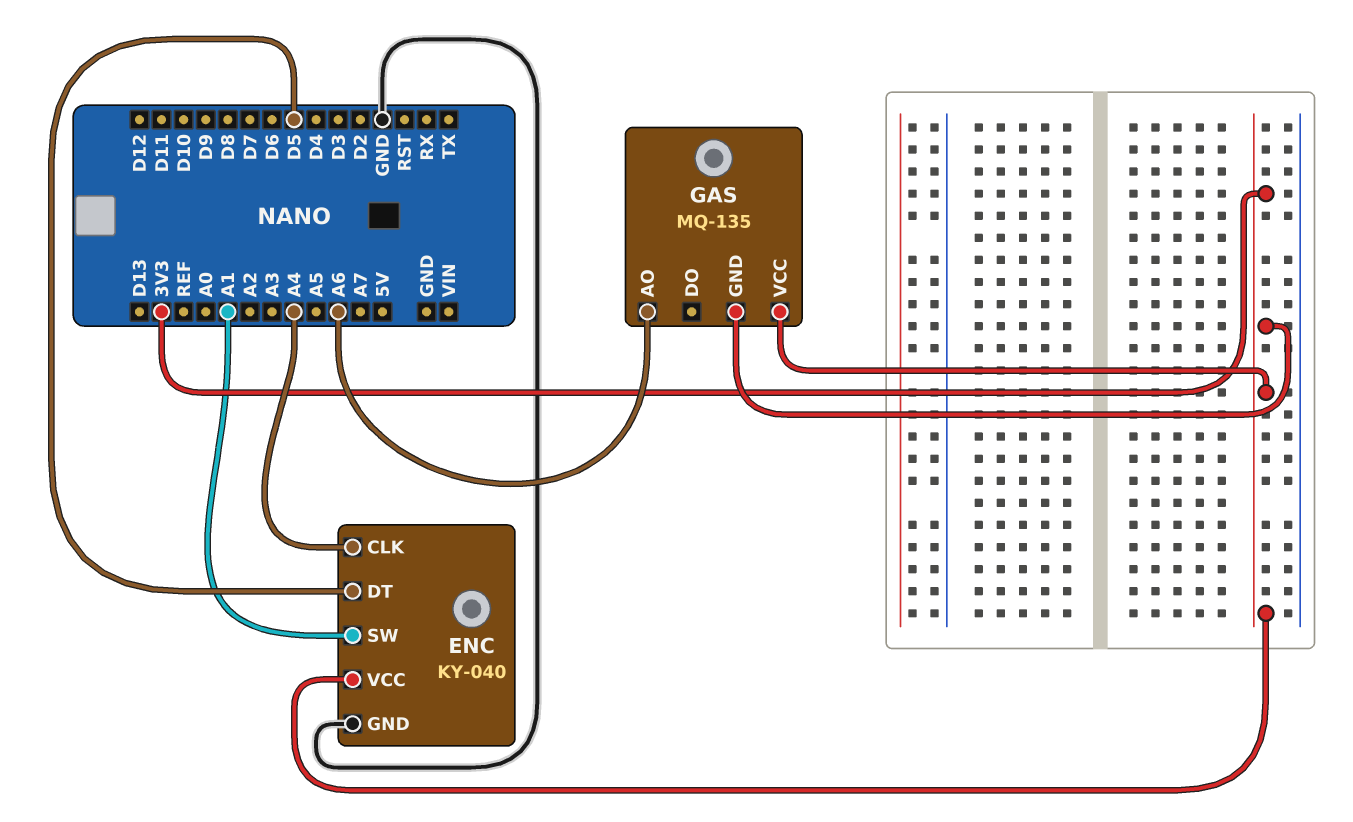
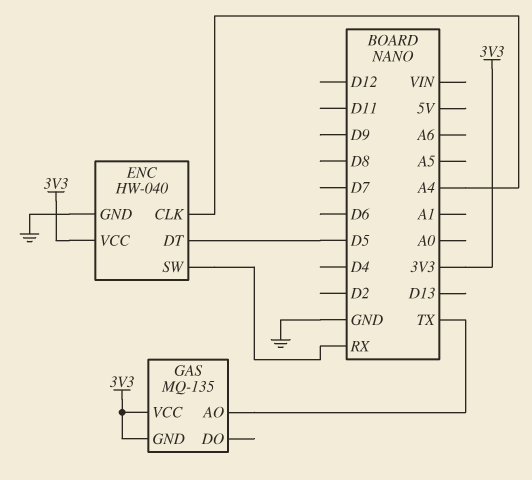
ENC: KY-040 -> HW-040
ENC pin SW: A1 -> RX
GAS pin AO: A6 -> TX

